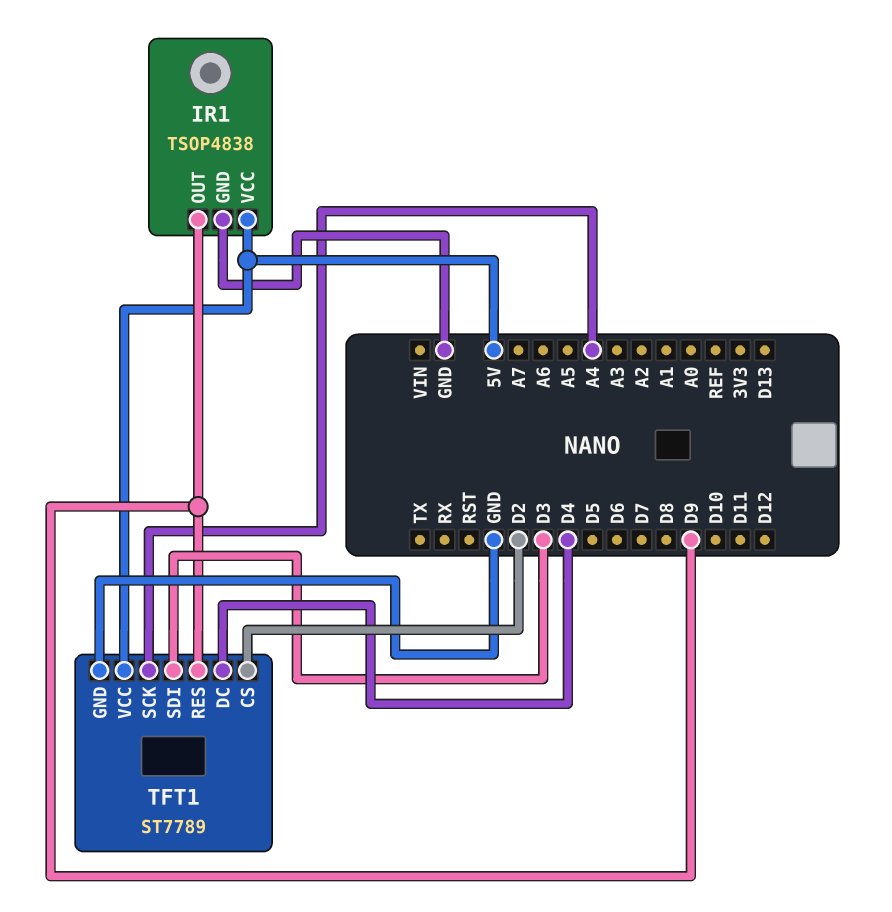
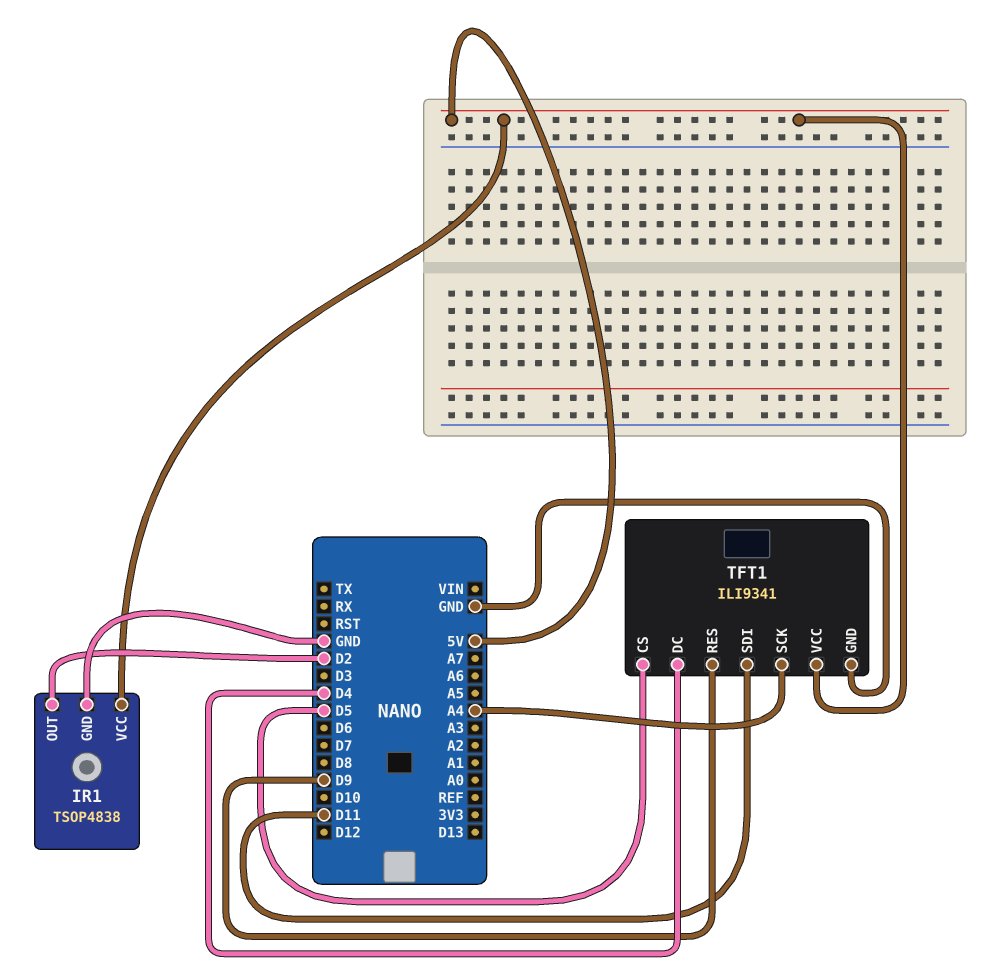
IR1 pin OUT: D9 -> D2
TFT1: ST7789 -> ILI9341
TFT1 pin CS: D2 -> D5
TFT1 pin SDI: D3 -> D11

